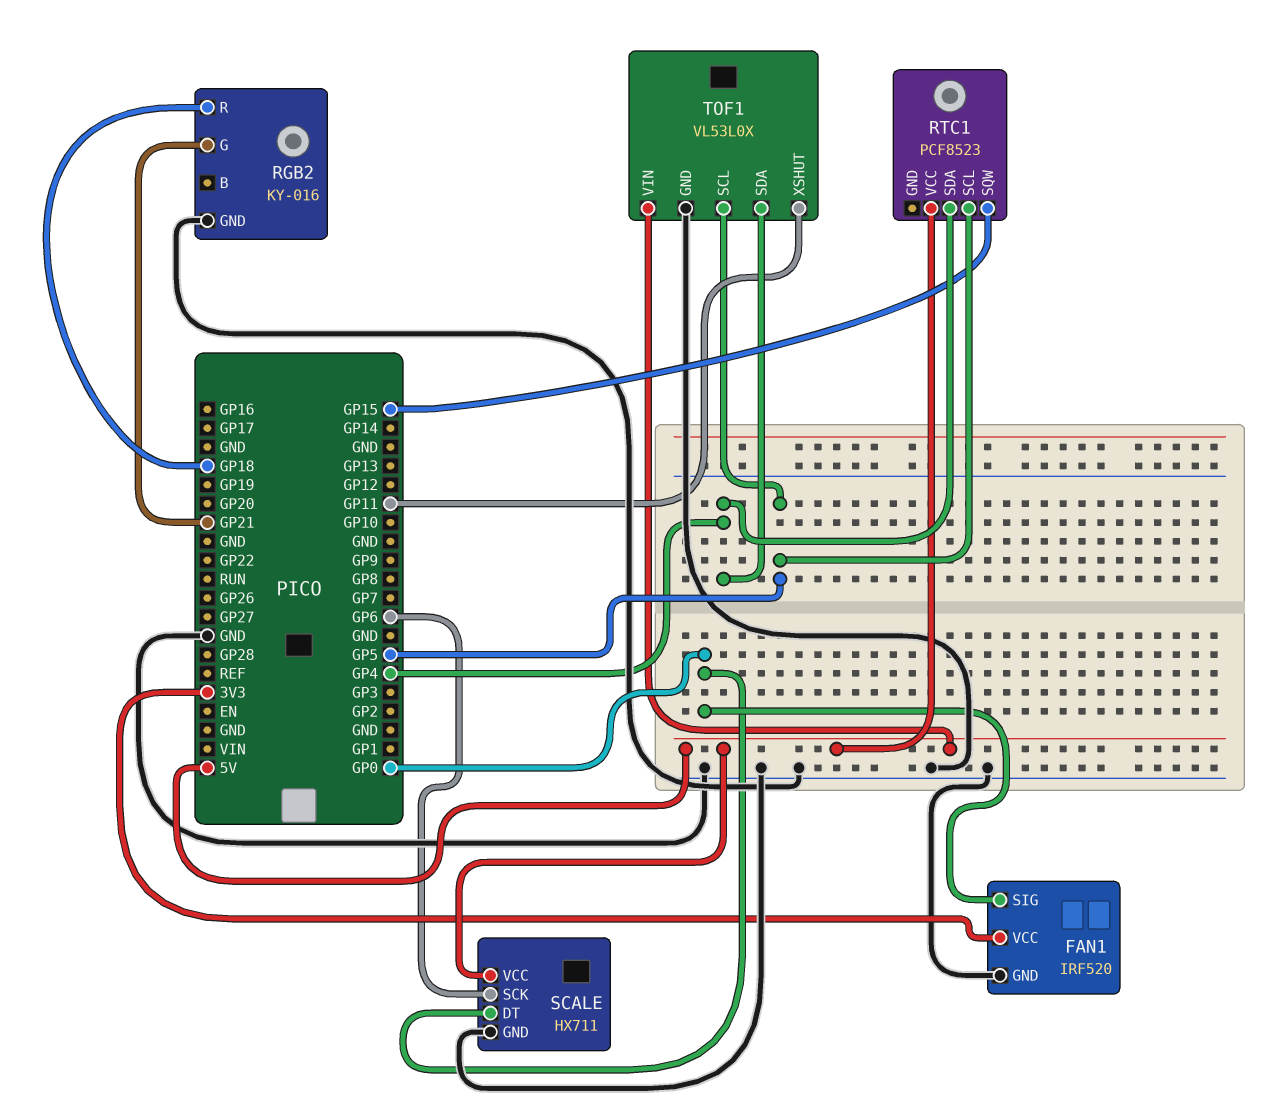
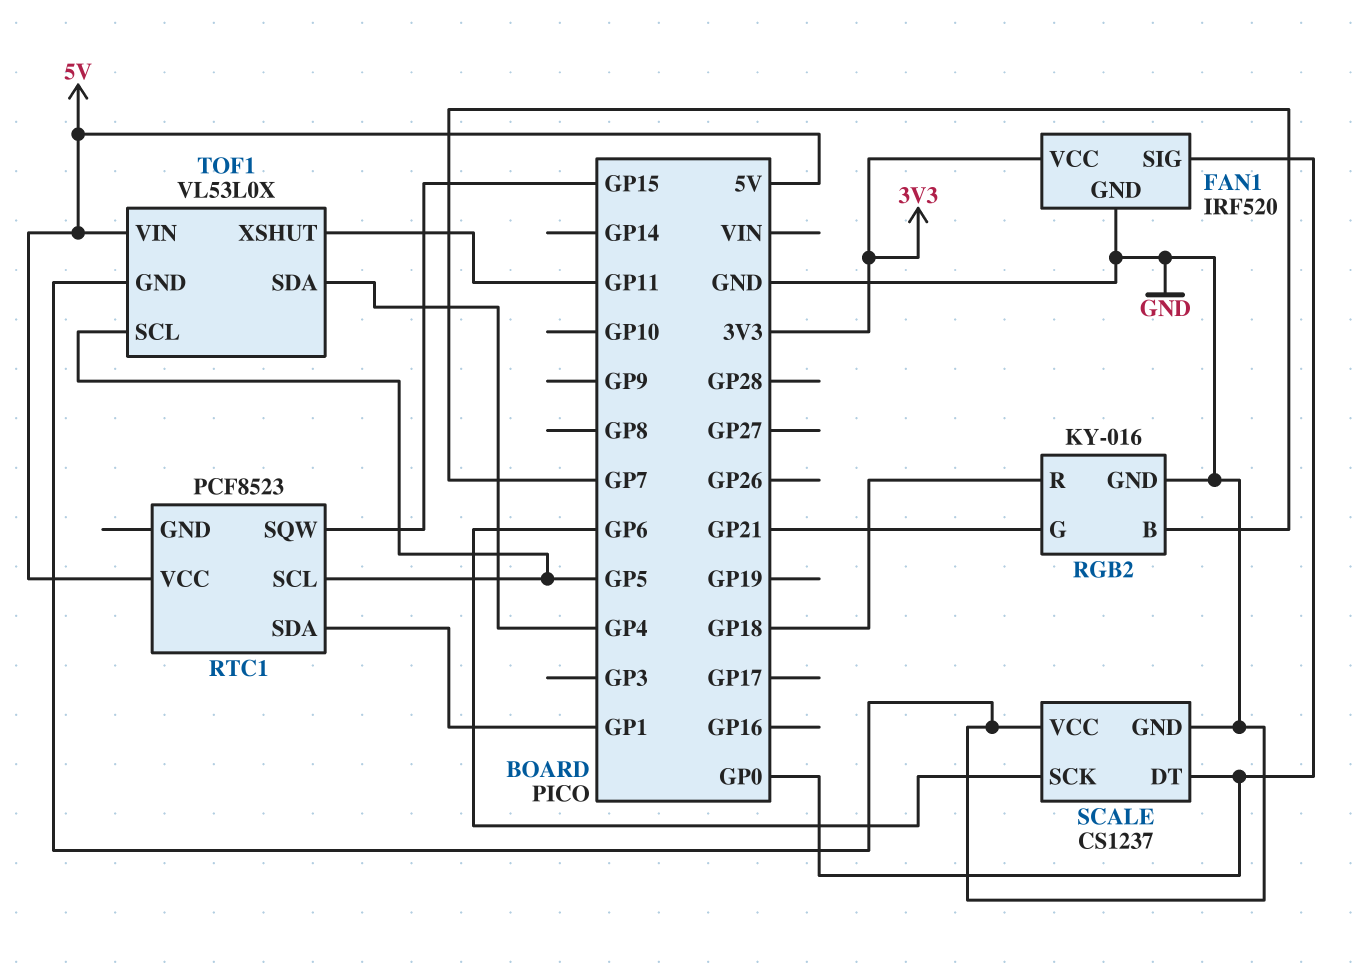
RGB2 pin B: none -> GP7
RTC1 pin SDA: GP4 -> GP1
SCALE: HX711 -> CS1237
SCALE pin VCC: 5V -> GND

